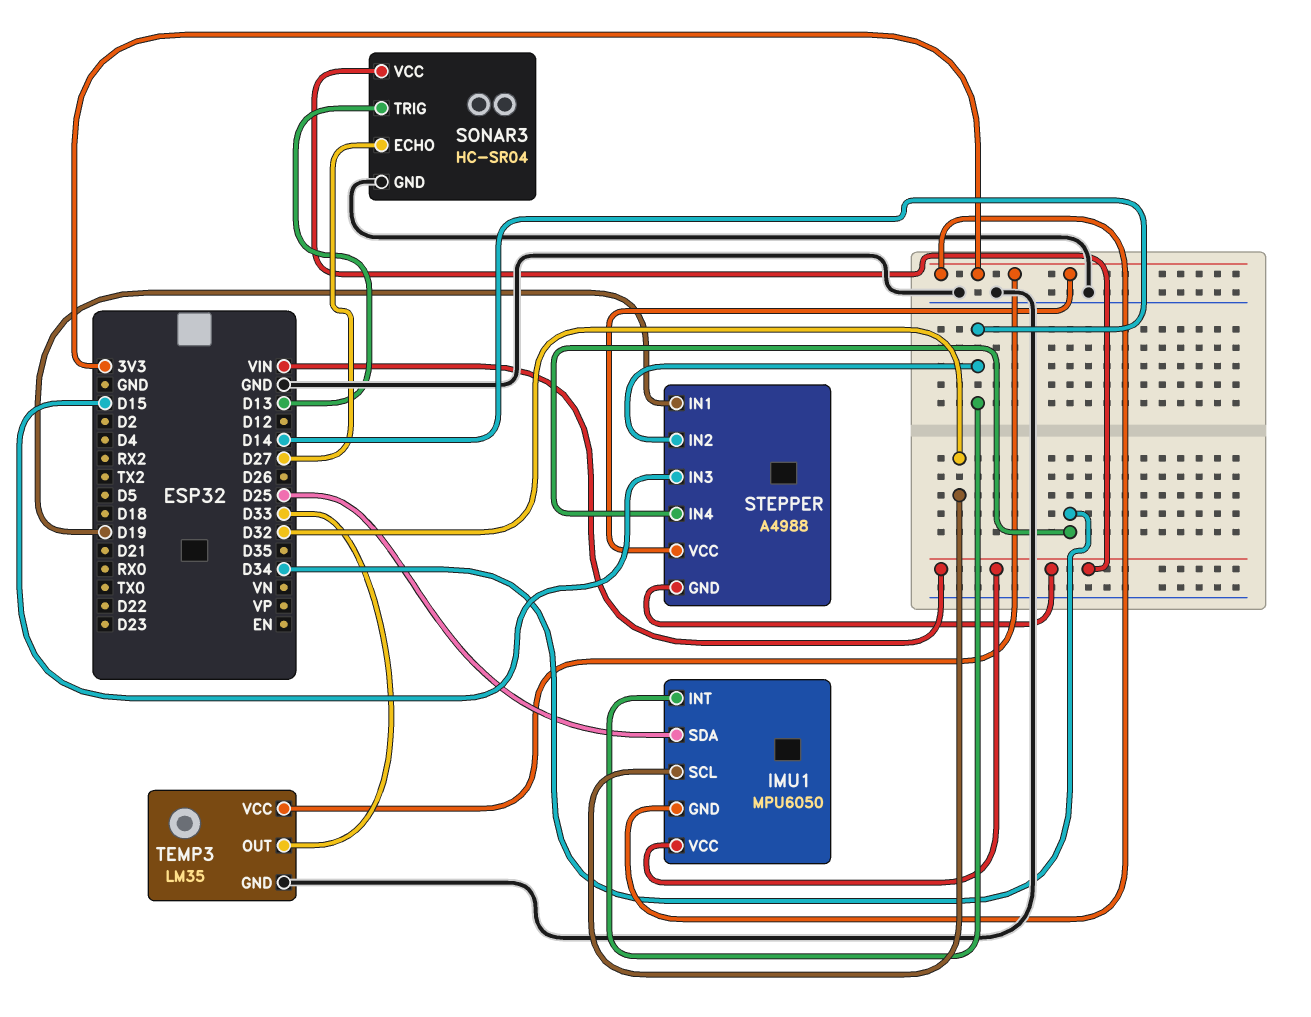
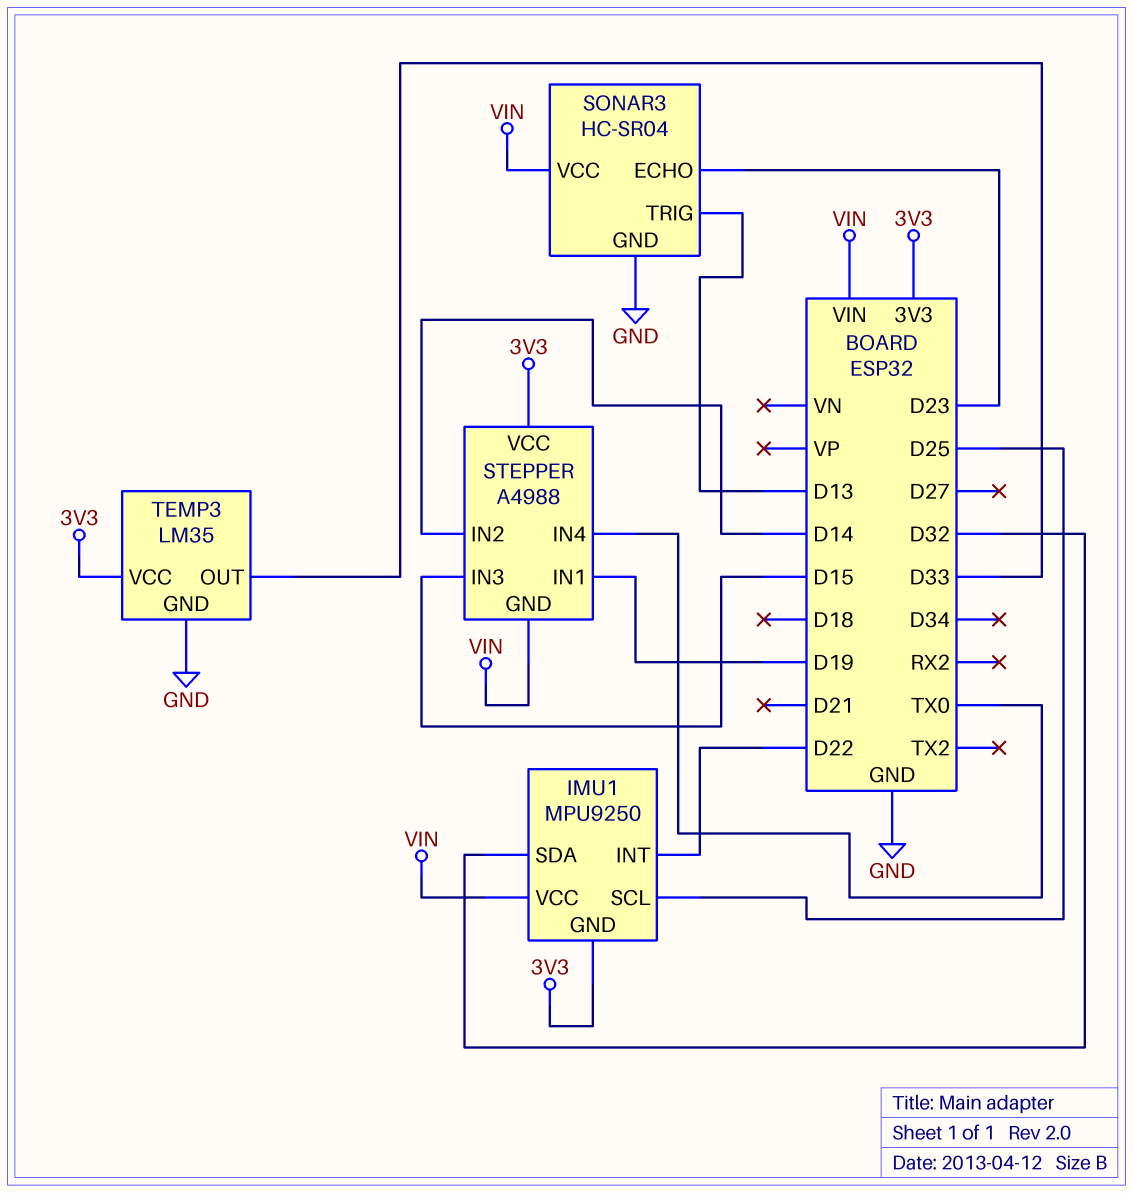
IMU1: MPU6050 -> MPU9250
IMU1 pin INT: D14 -> D22
IMU1 pin SCL: D32 -> D25
IMU1 pin SDA: D25 -> D32
SONAR3 pin ECHO: D27 -> D23
STEPPER pin IN4: D34 -> TX0

